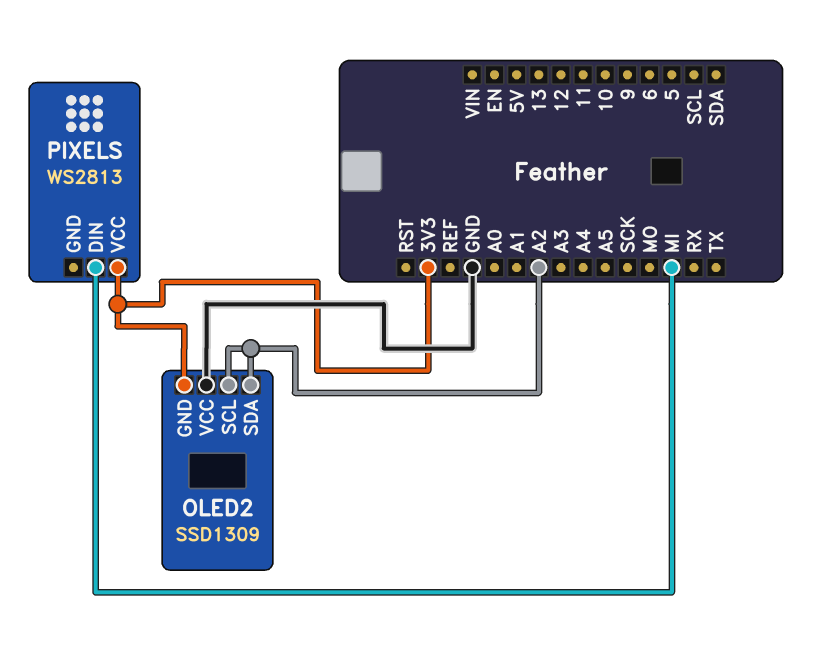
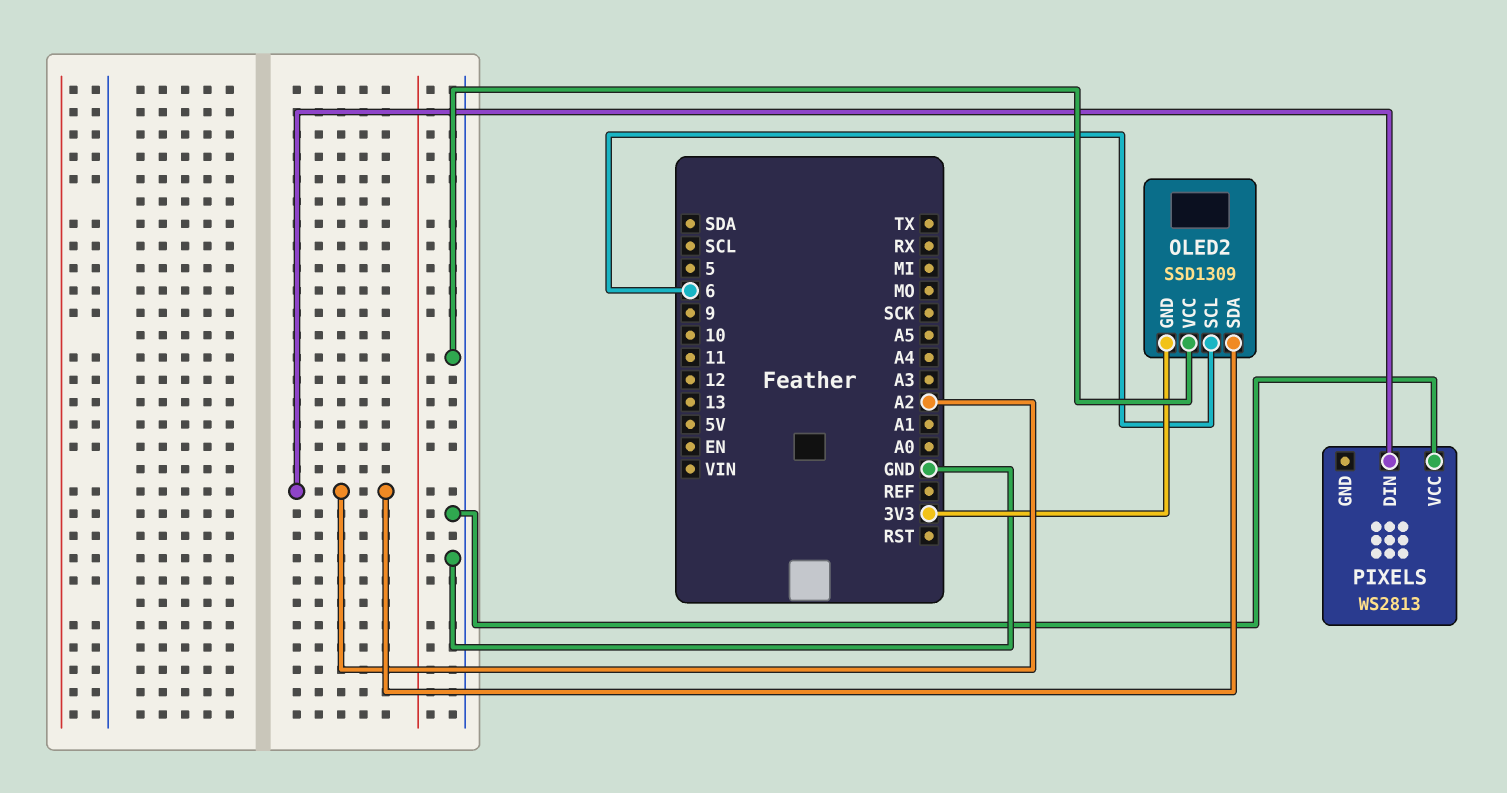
OLED2 pin SCL: A2 -> 6
PIXELS pin DIN: MI -> A2
PIXELS pin VCC: 3V3 -> GND

